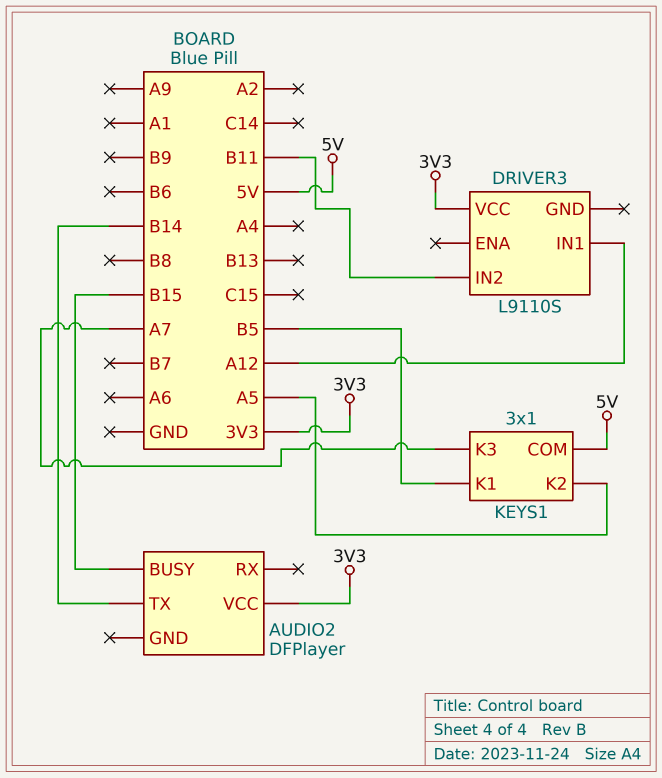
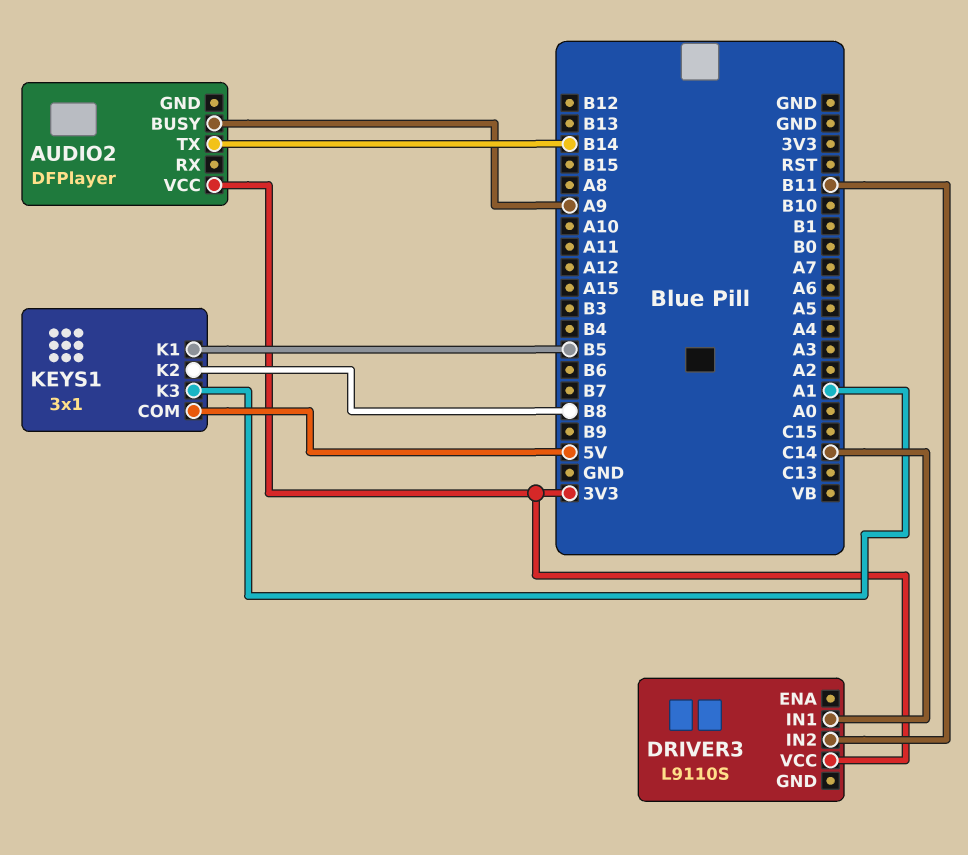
AUDIO2 pin BUSY: B15 -> A9
DRIVER3 pin IN1: A12 -> C14
KEYS1 pin K2: A5 -> B8
KEYS1 pin K3: A7 -> A1

